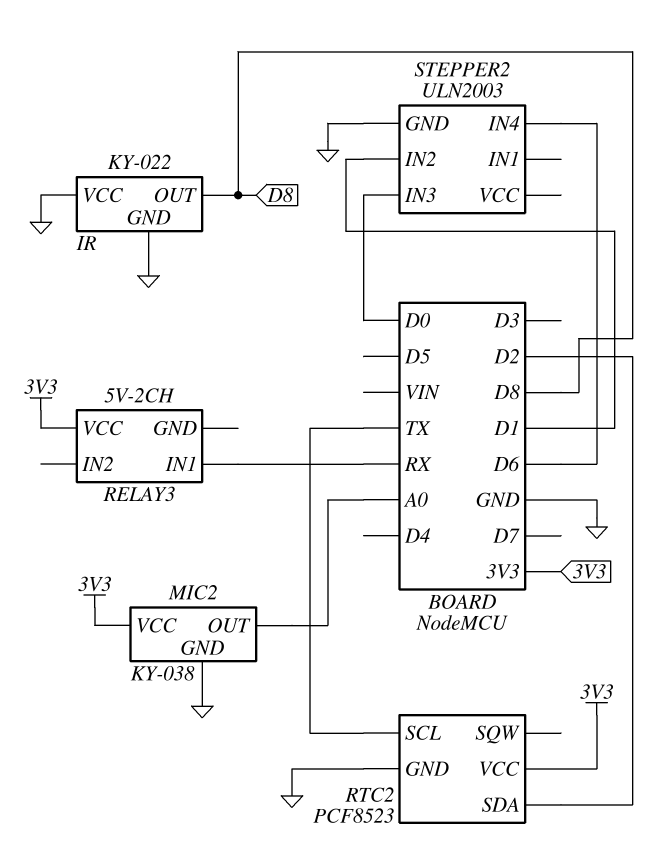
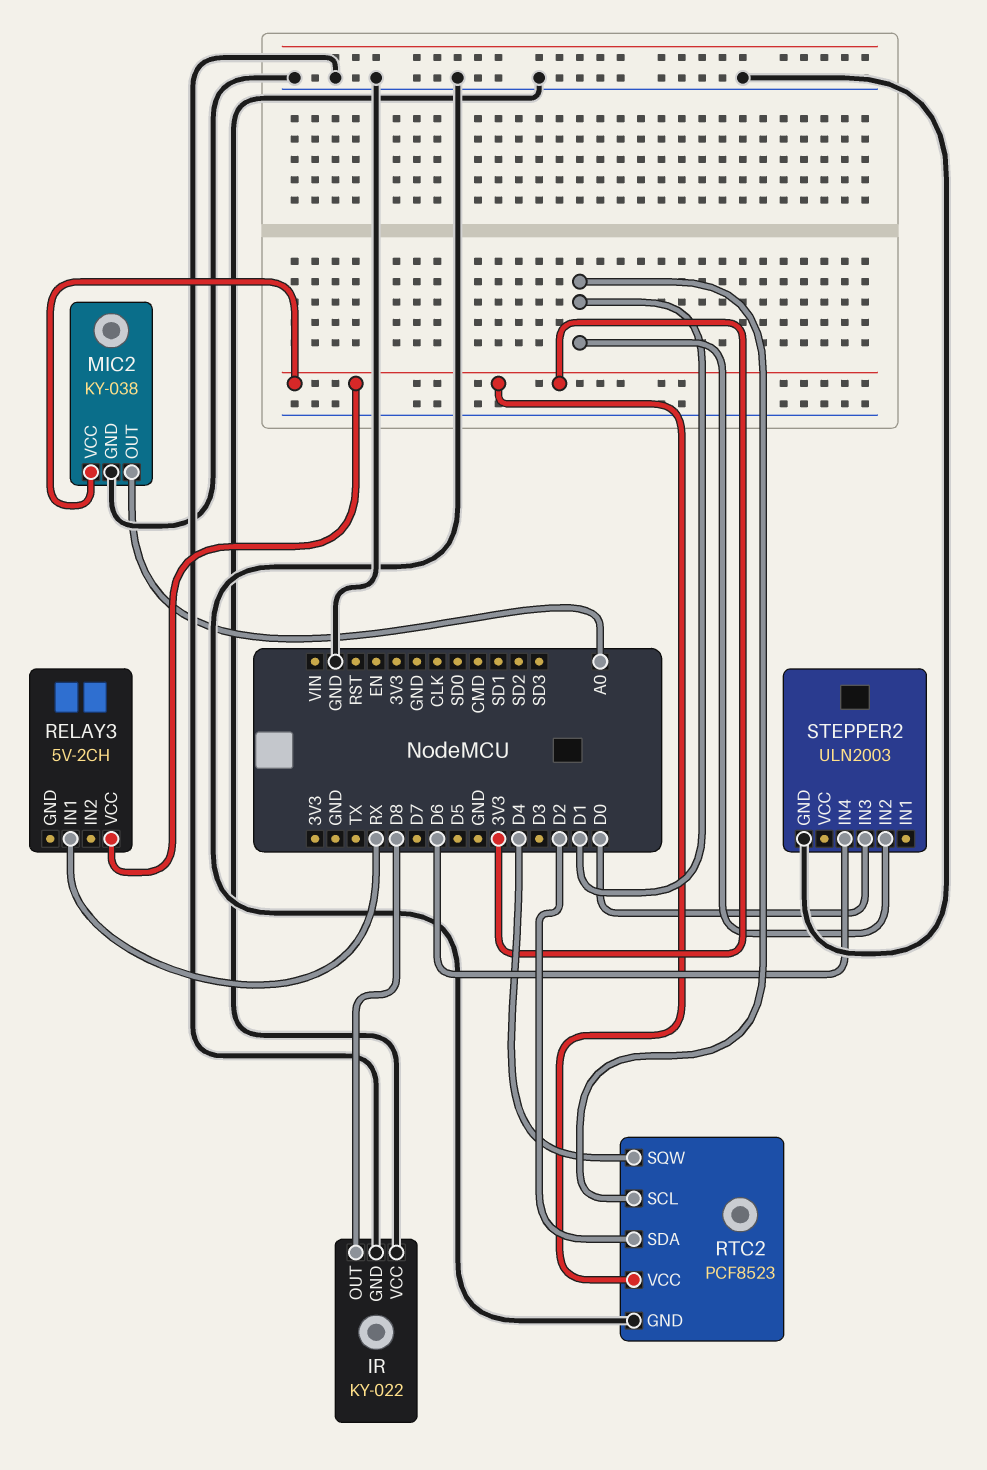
RTC2 pin SCL: TX -> D1
RTC2 pin SQW: none -> D4

